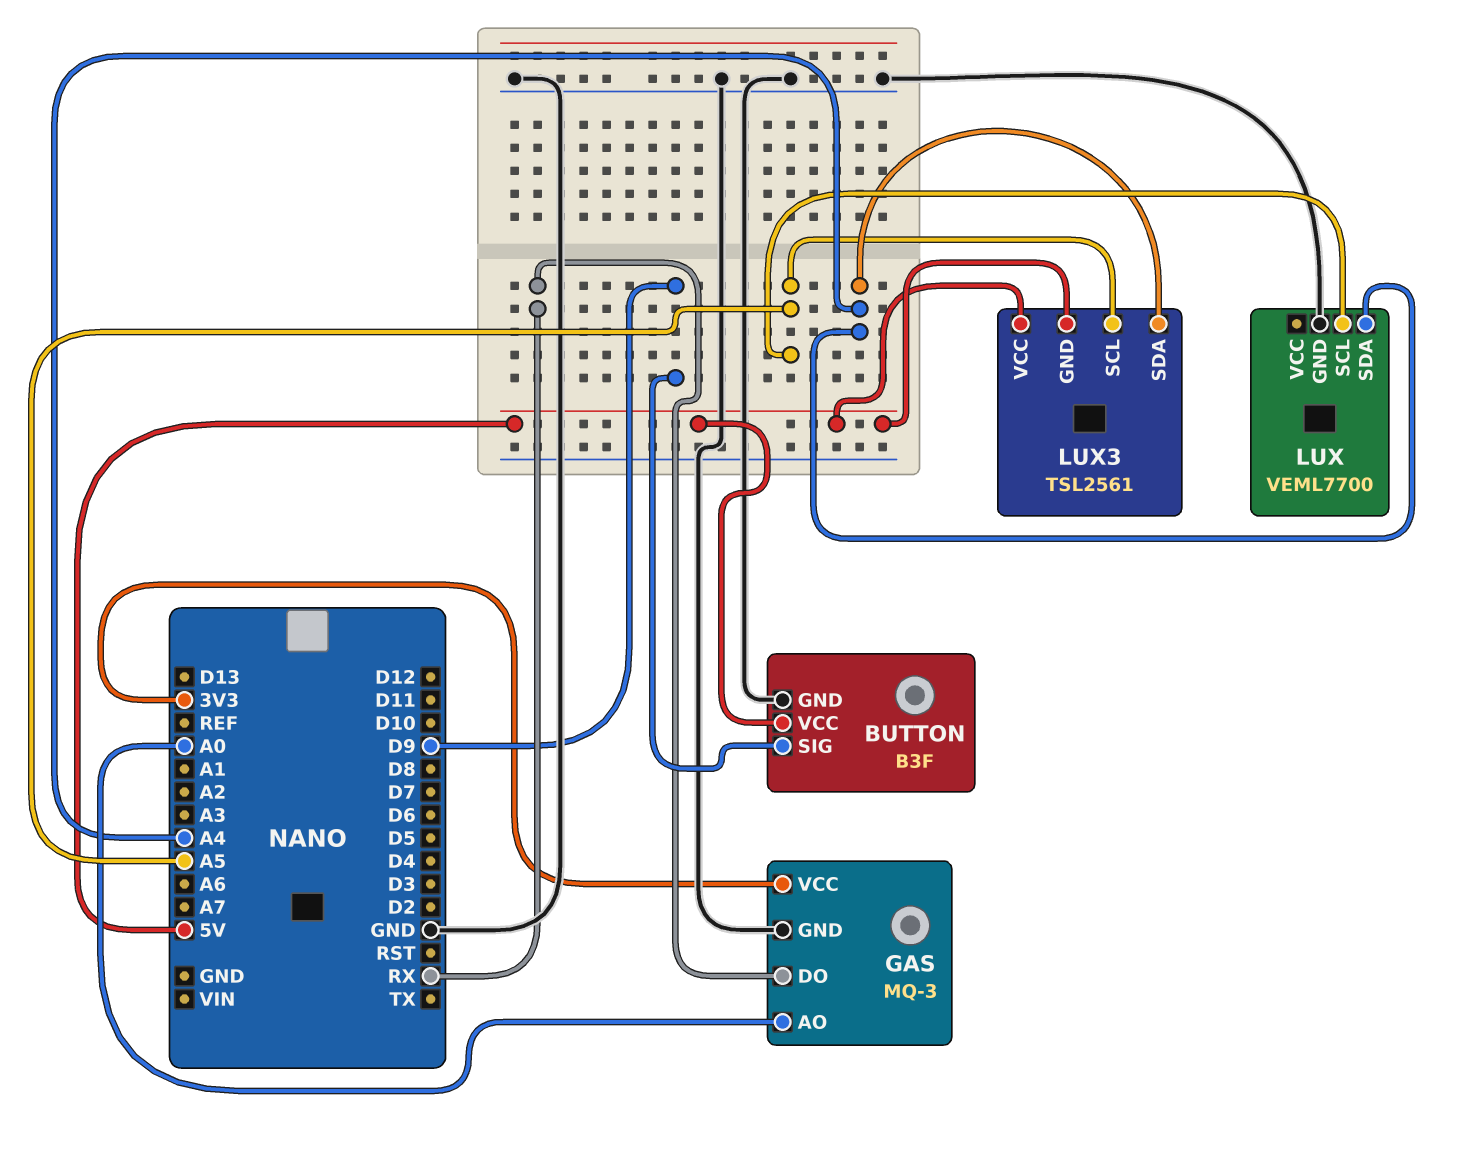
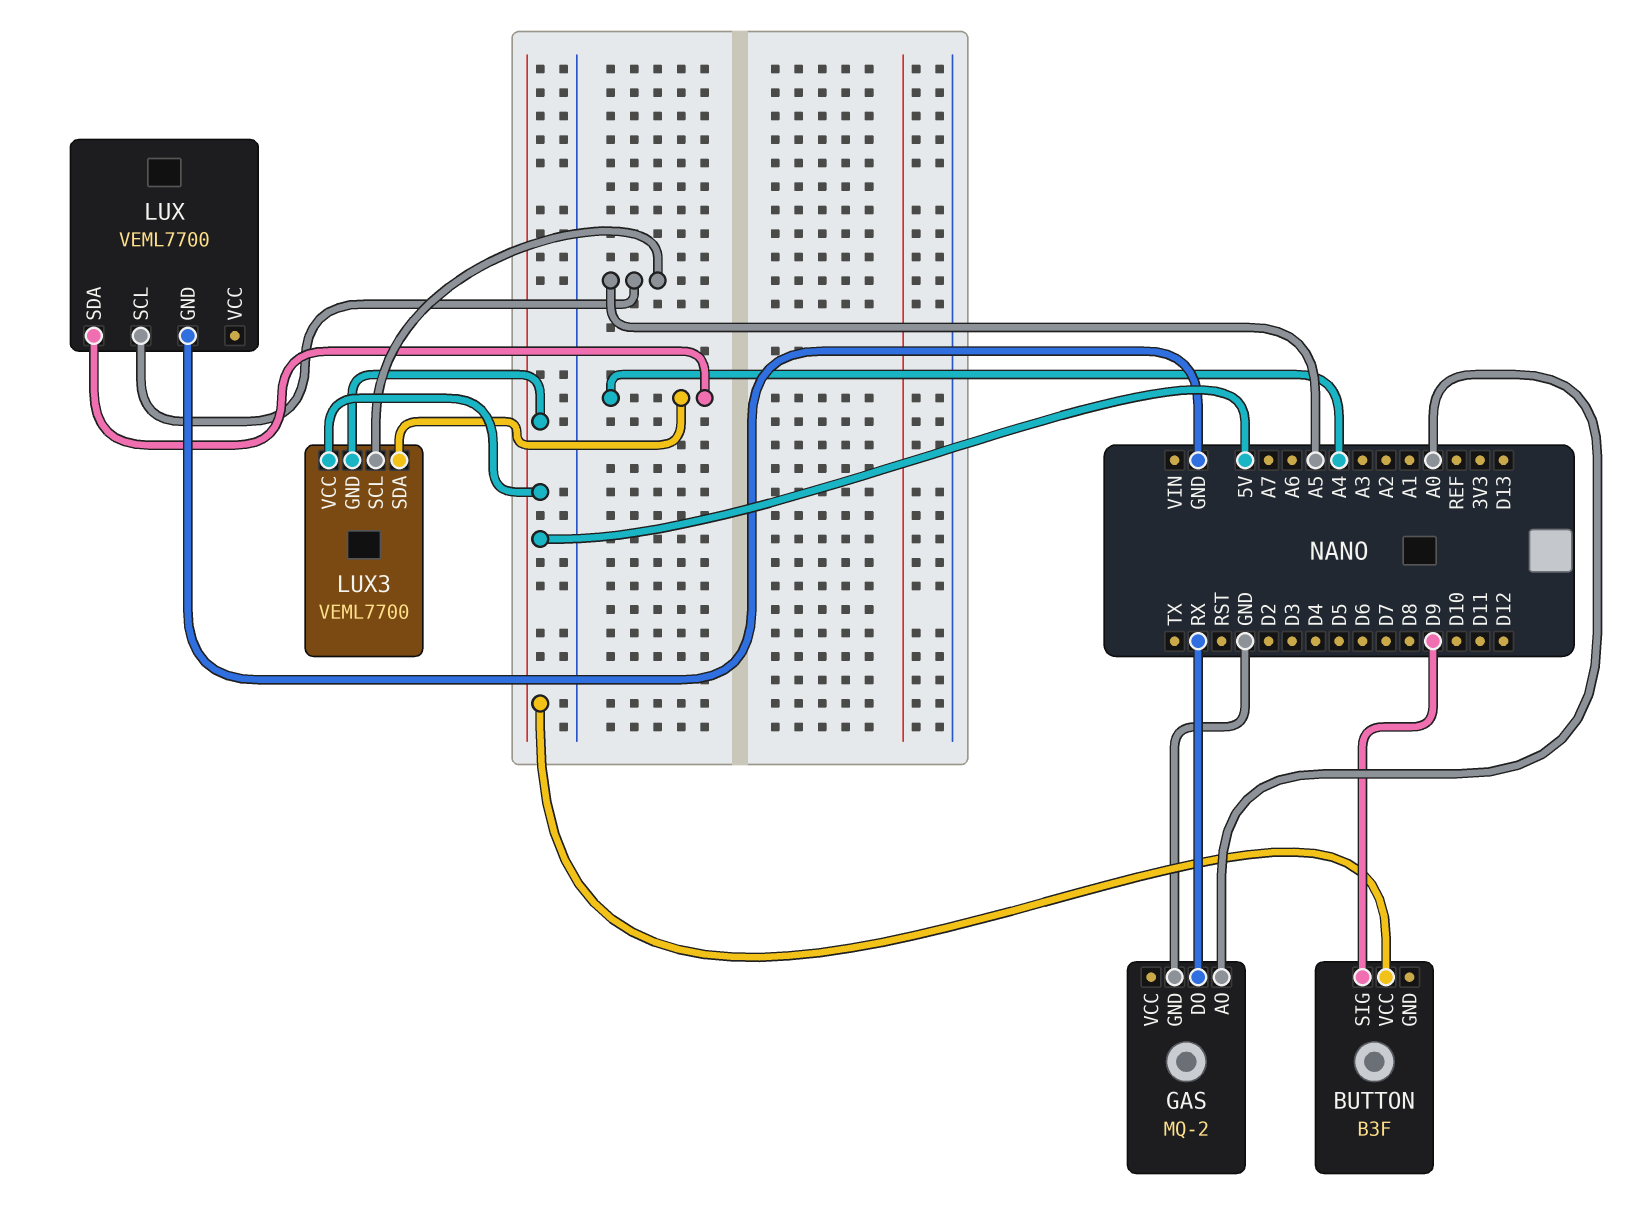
BUTTON pin GND: GND -> none
GAS: MQ-3 -> MQ-2
GAS pin VCC: 3V3 -> none
LUX3: TSL2561 -> VEML7700

